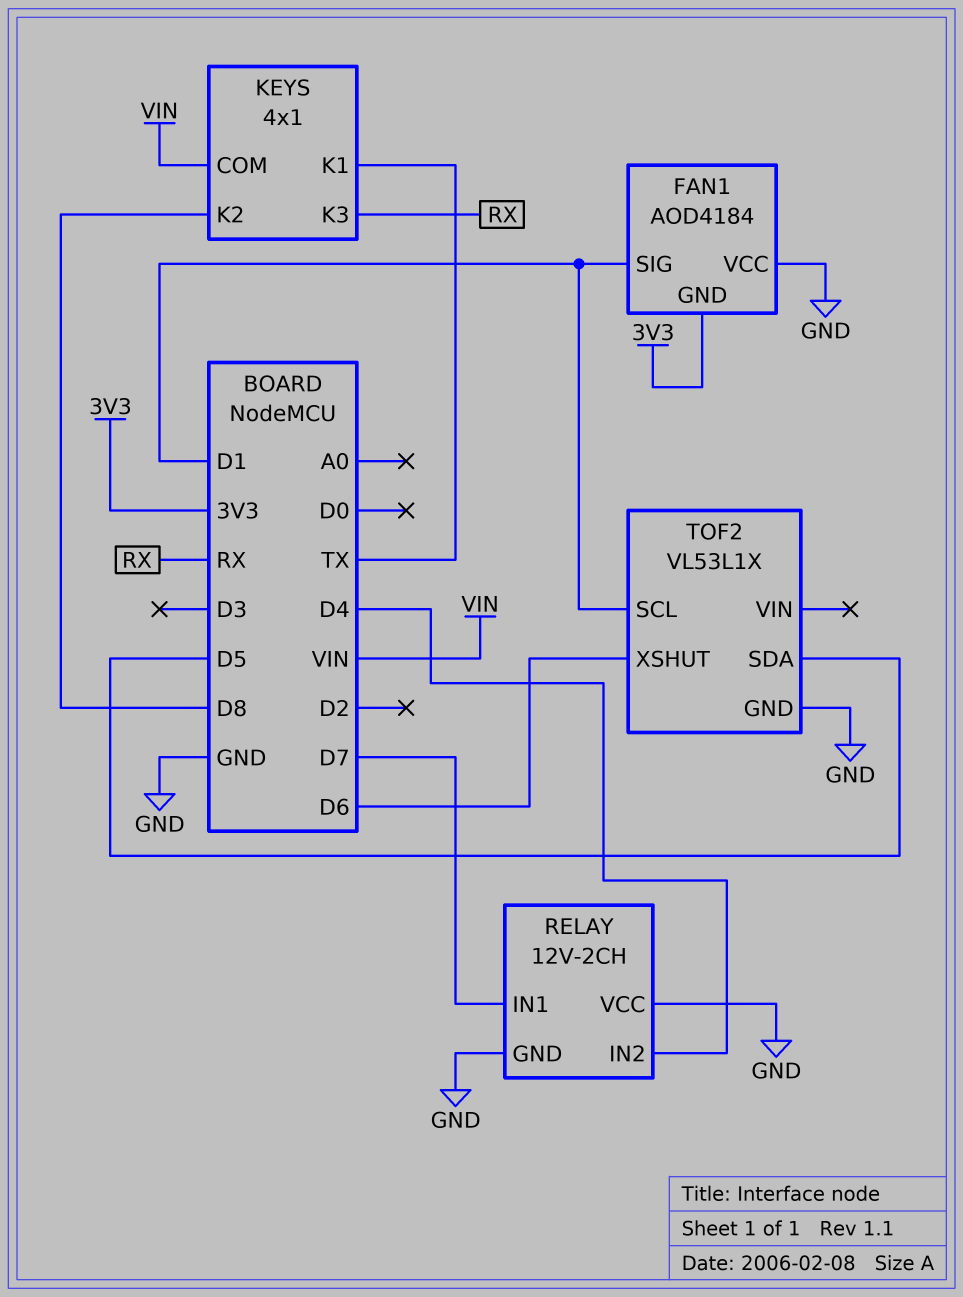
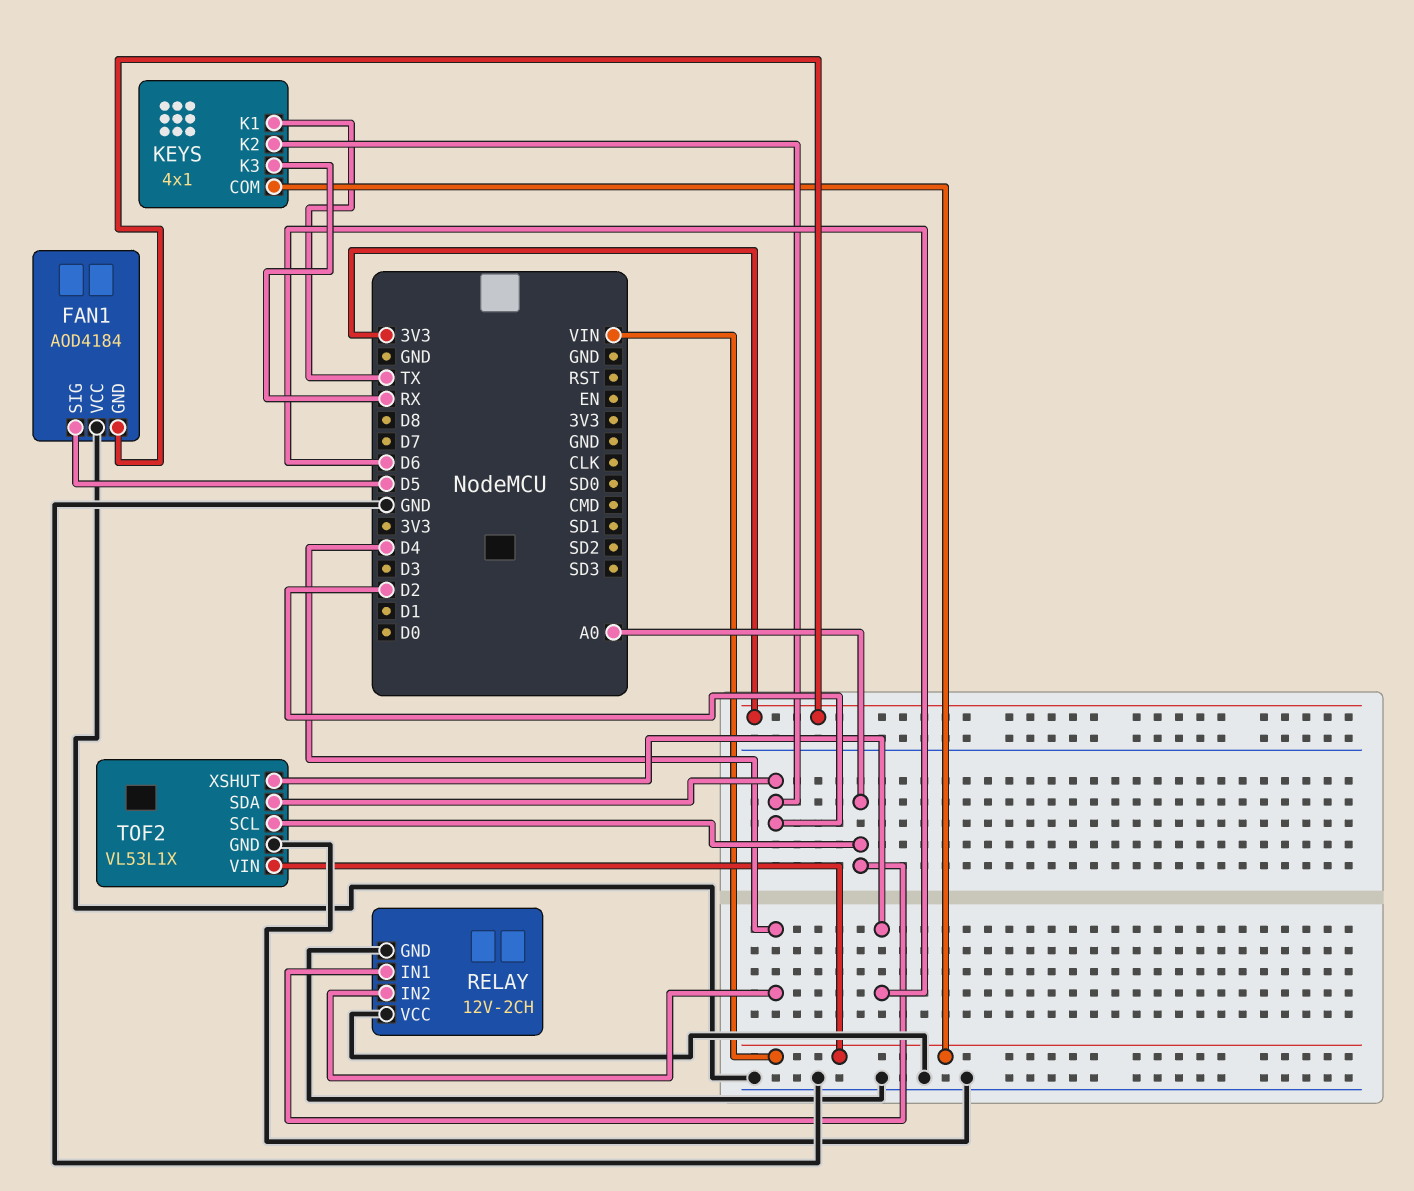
FAN1 pin SIG: D1 -> D5
KEYS pin K2: D8 -> D2
RELAY pin IN1: D7 -> A0
TOF2 pin SCL: D1 -> A0
TOF2 pin SDA: D5 -> D2
TOF2 pin VIN: none -> VIN

